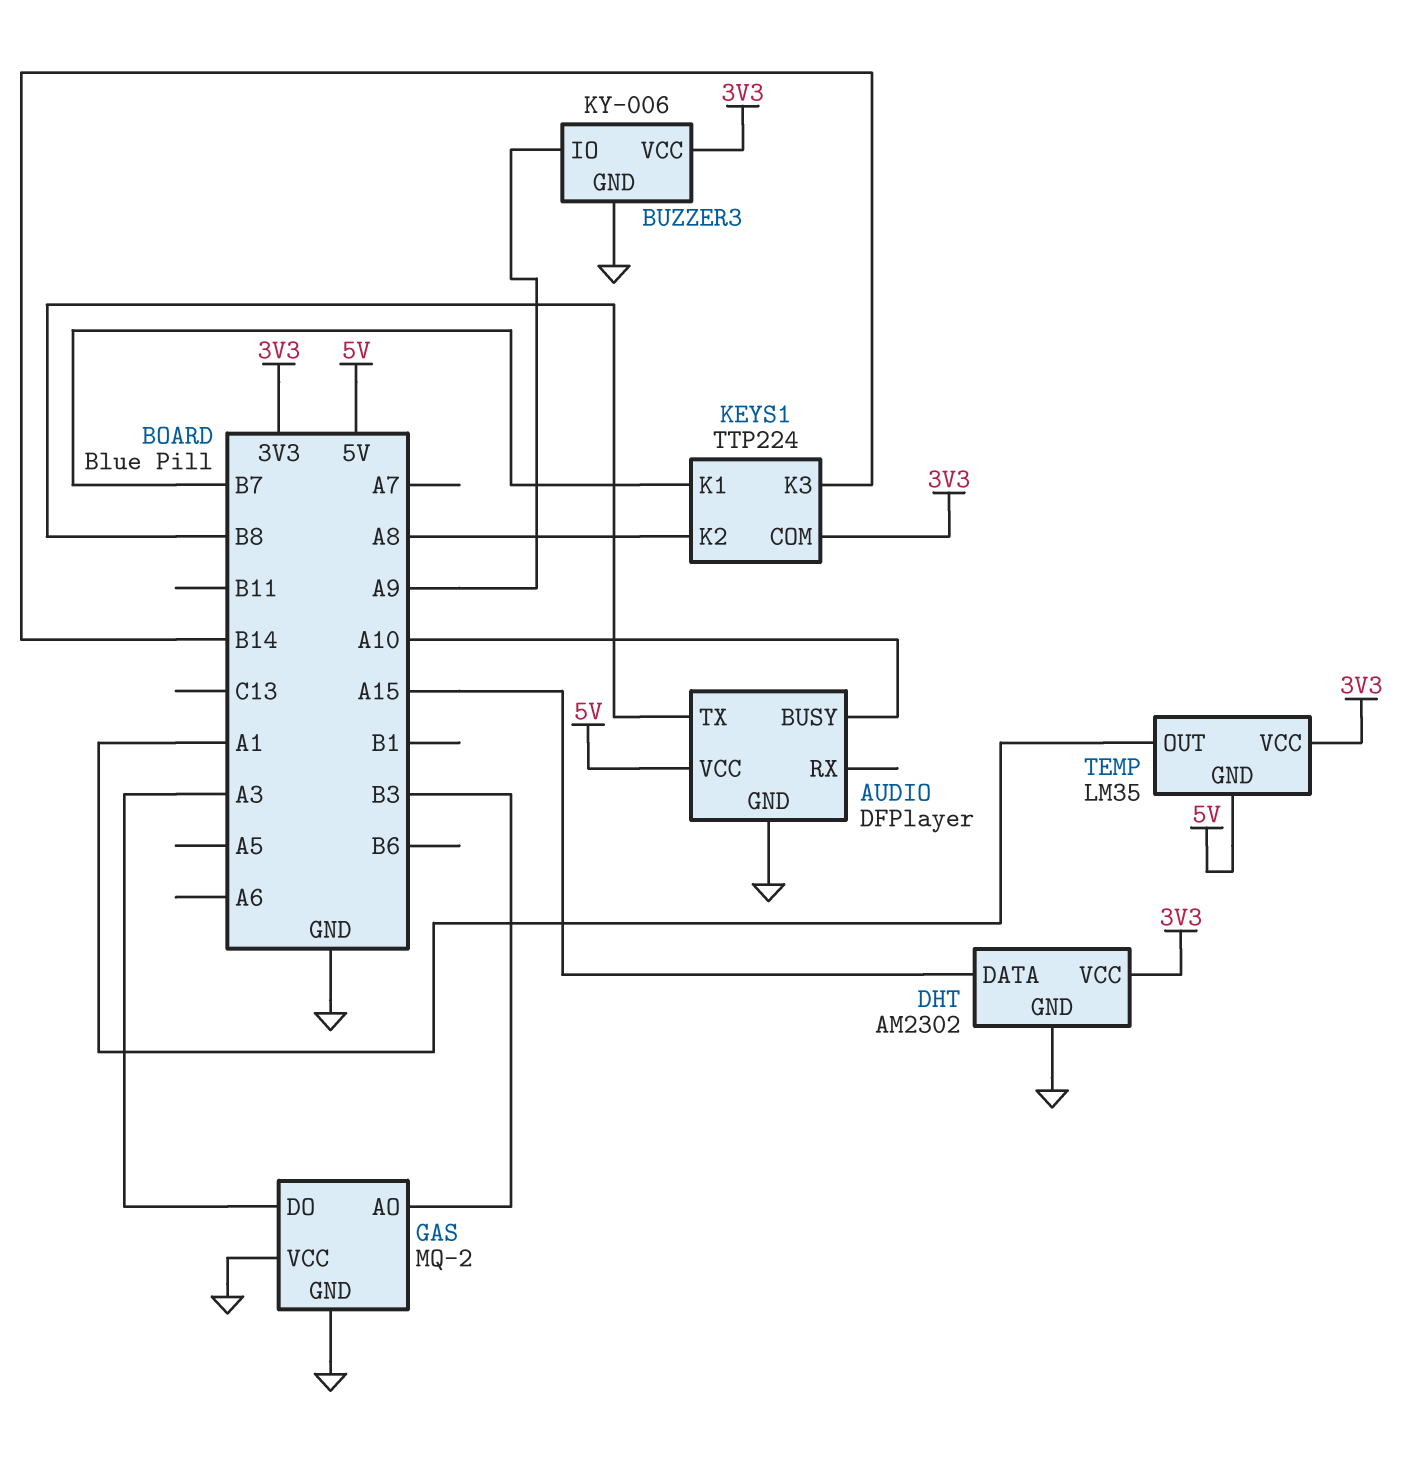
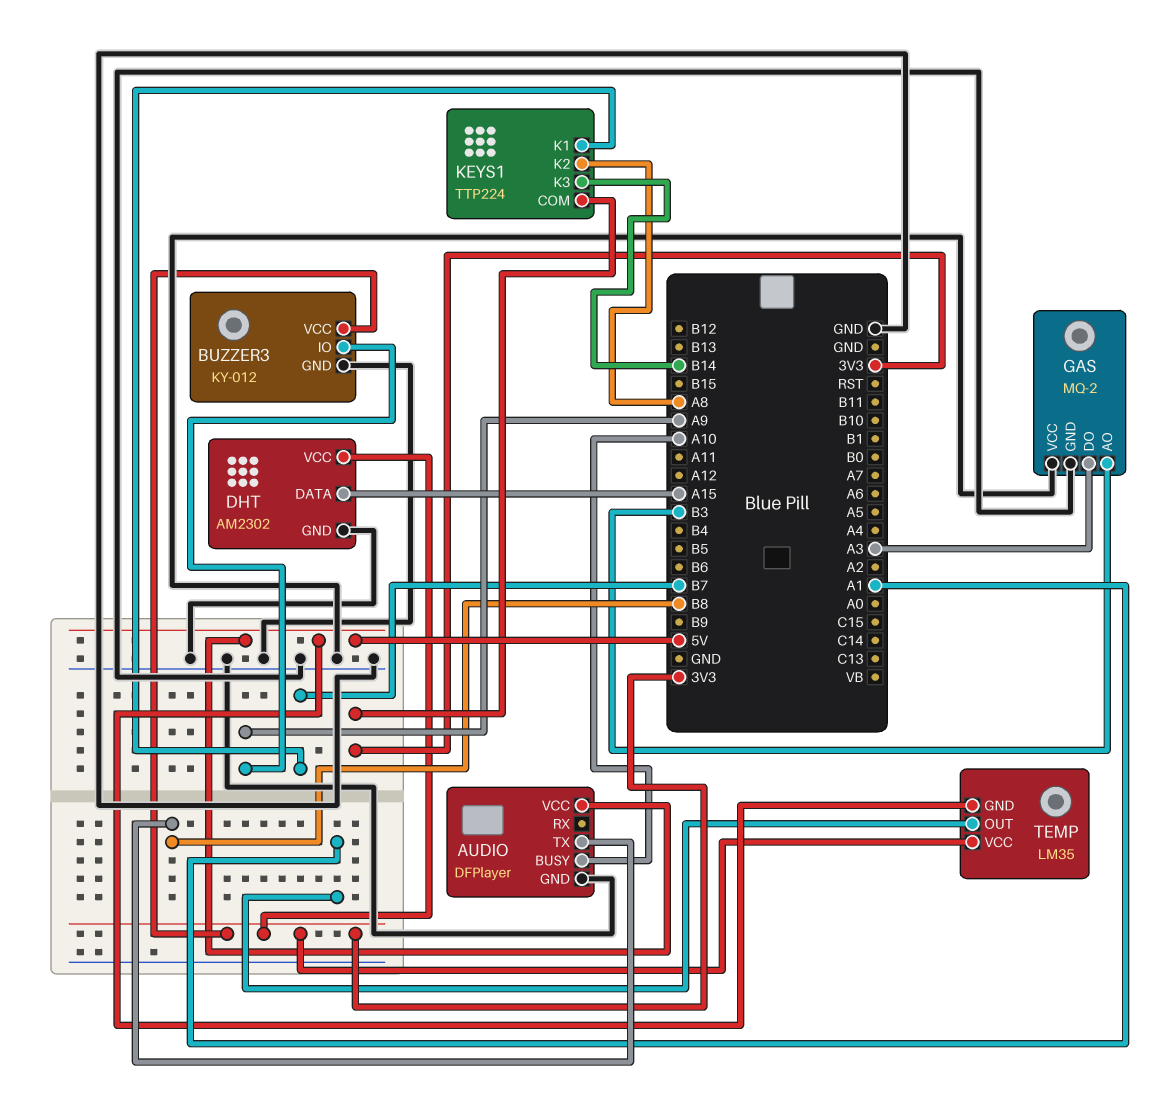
BUZZER3: KY-006 -> KY-012

